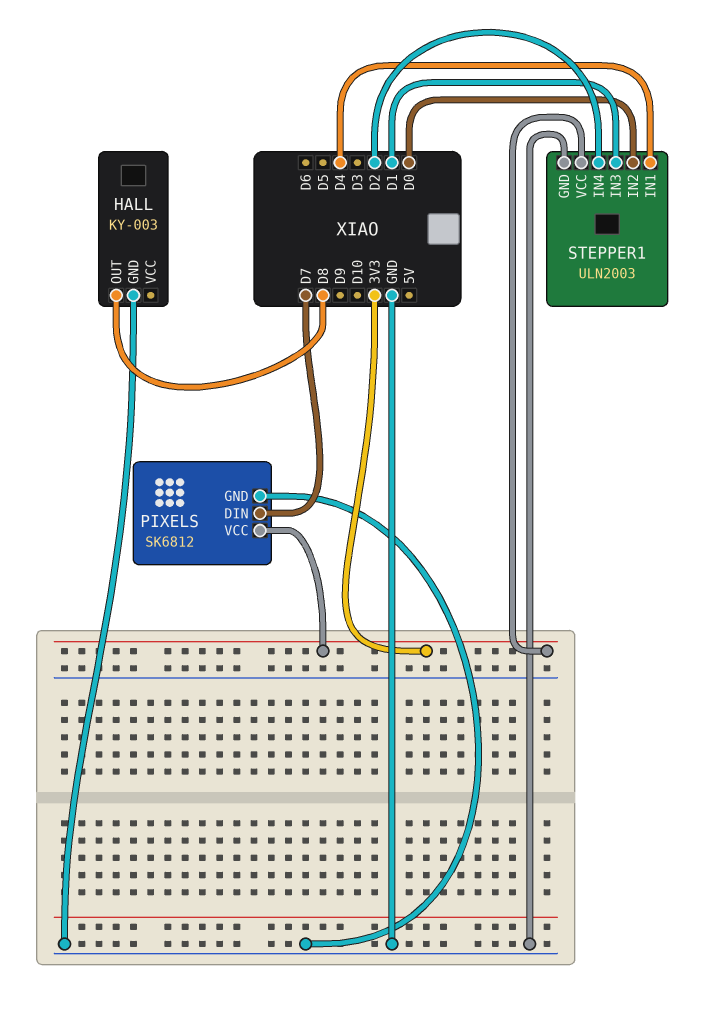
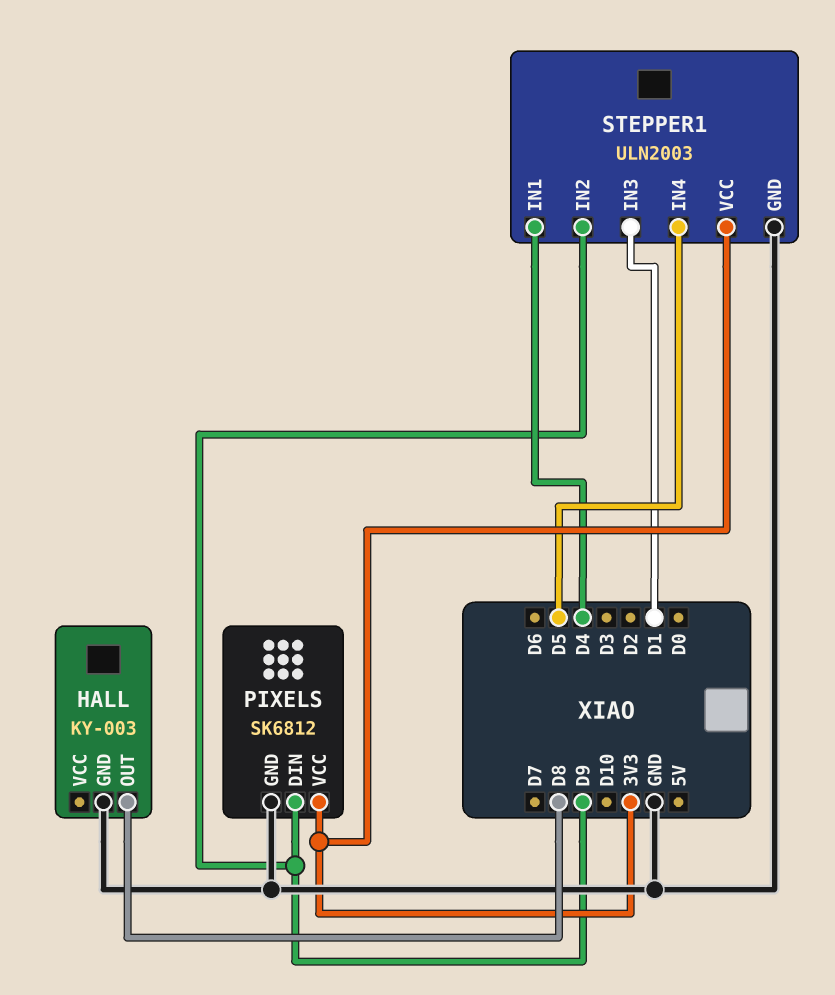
PIXELS pin DIN: D7 -> D9
STEPPER1 pin IN2: D0 -> D9
STEPPER1 pin IN4: D2 -> D5

